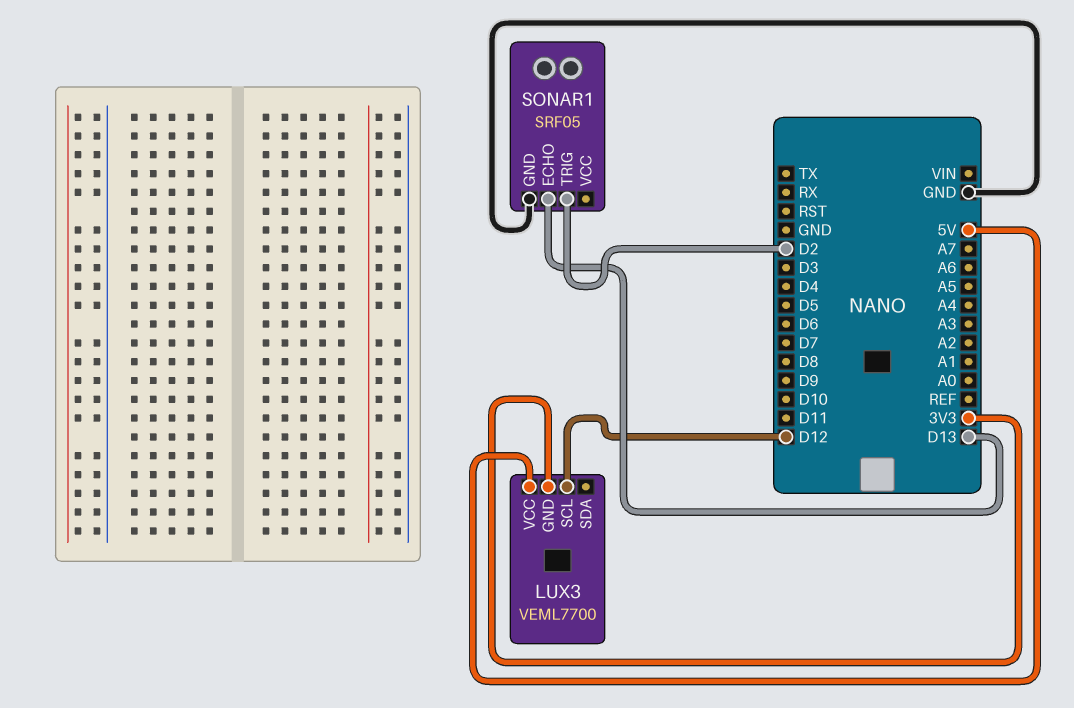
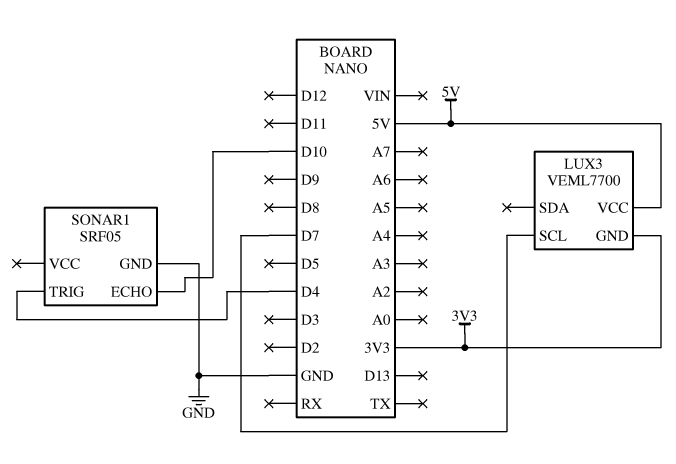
LUX3 pin SCL: D12 -> D7
SONAR1 pin ECHO: D13 -> D10
SONAR1 pin TRIG: D2 -> D4

